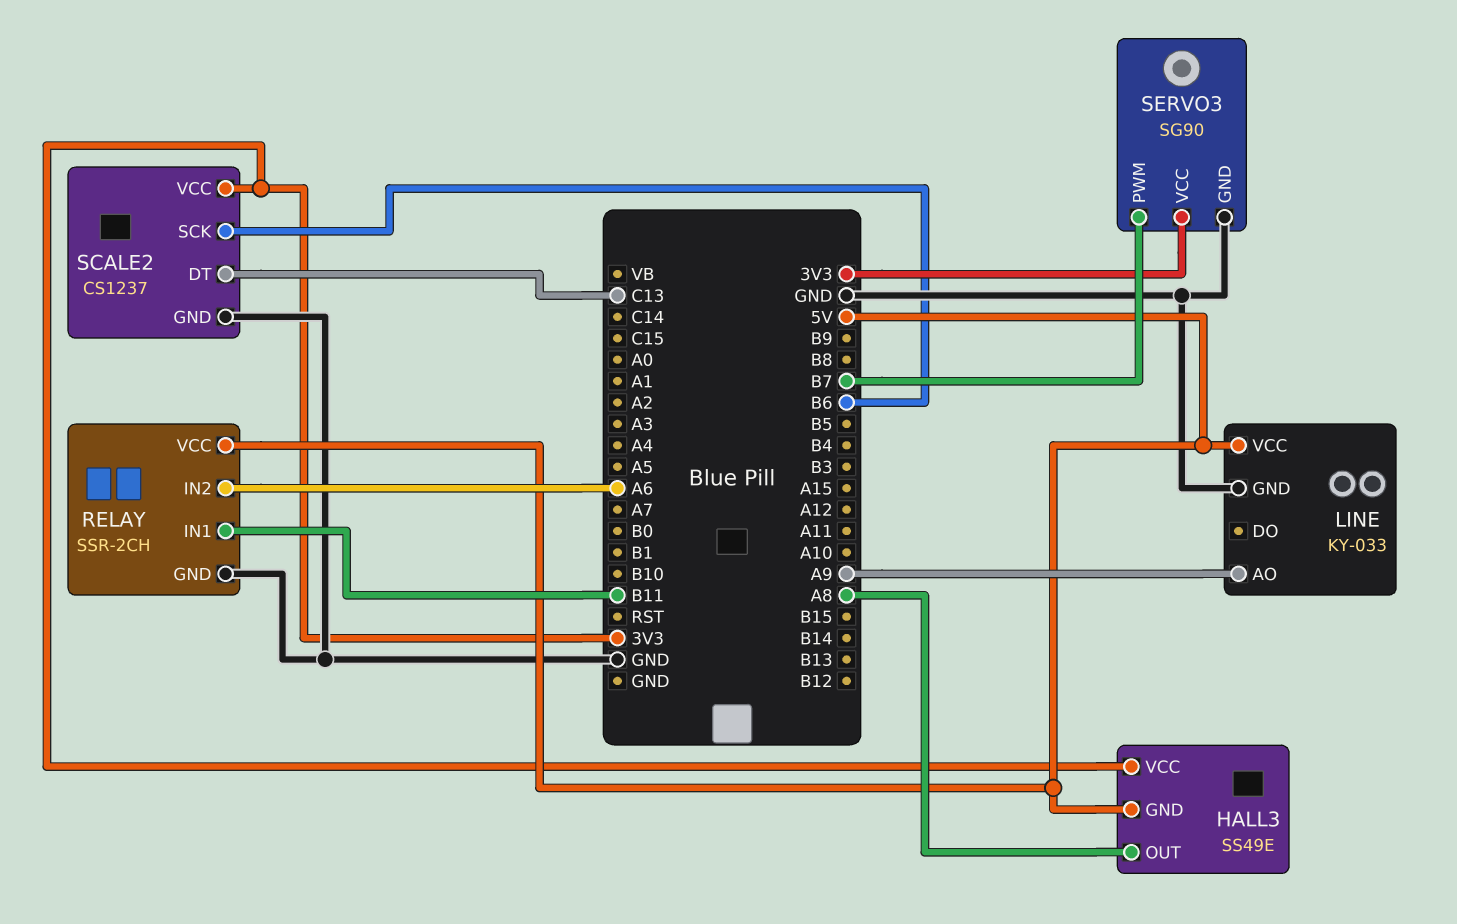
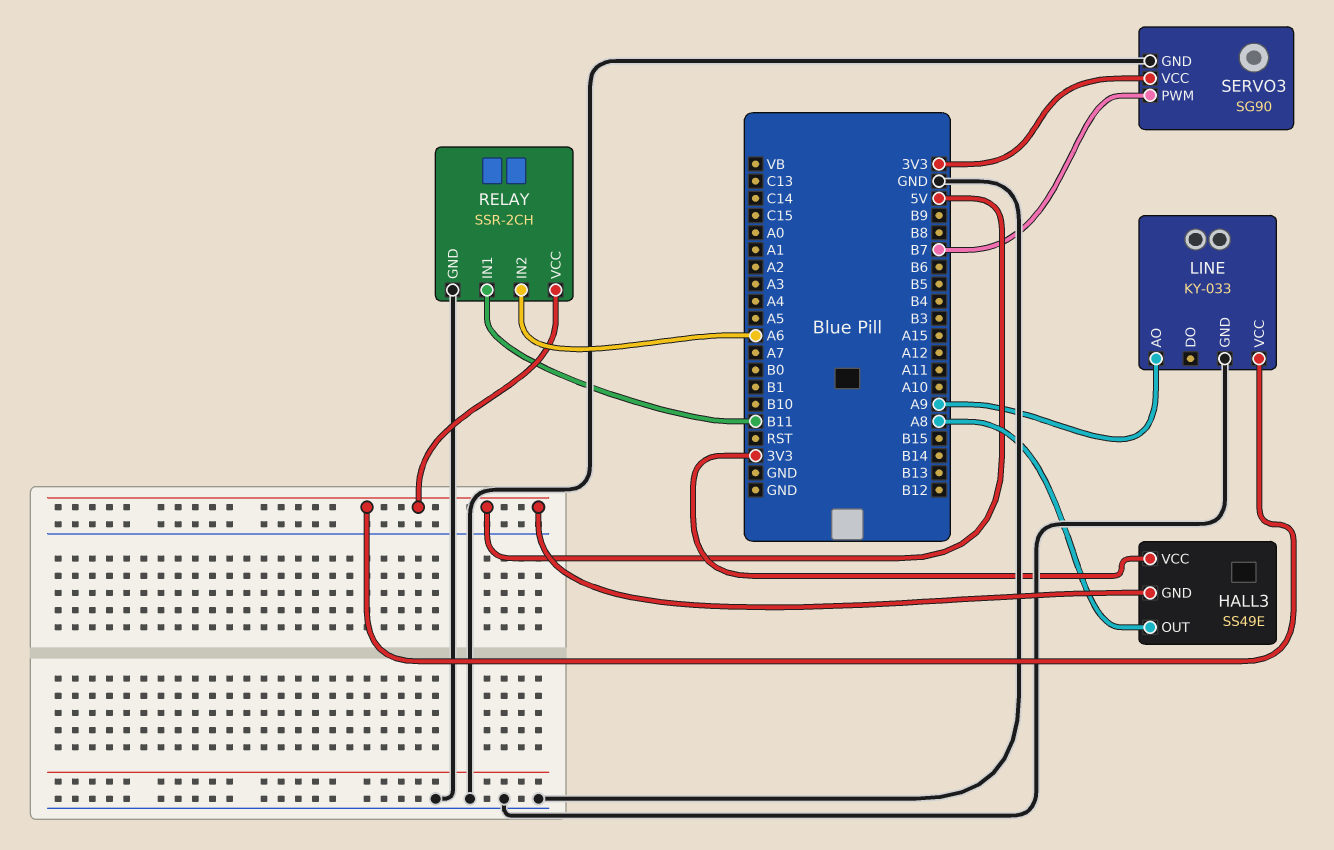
SCALE2: CS1237 -> none
SCALE2 pin DT: C13 -> none
SCALE2 pin GND: GND -> none
SCALE2 pin SCK: B6 -> none
SCALE2 pin VCC: 3V3 -> none

